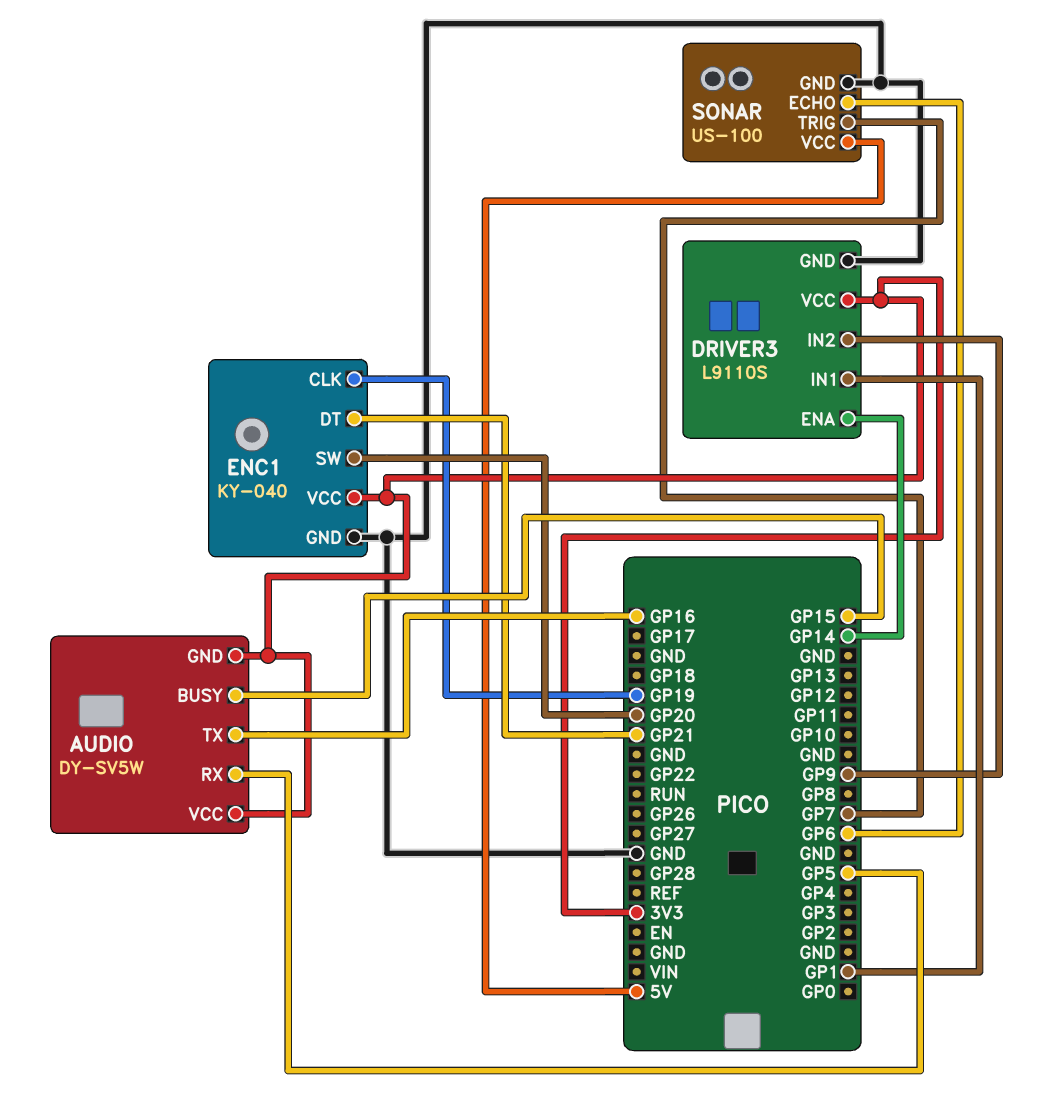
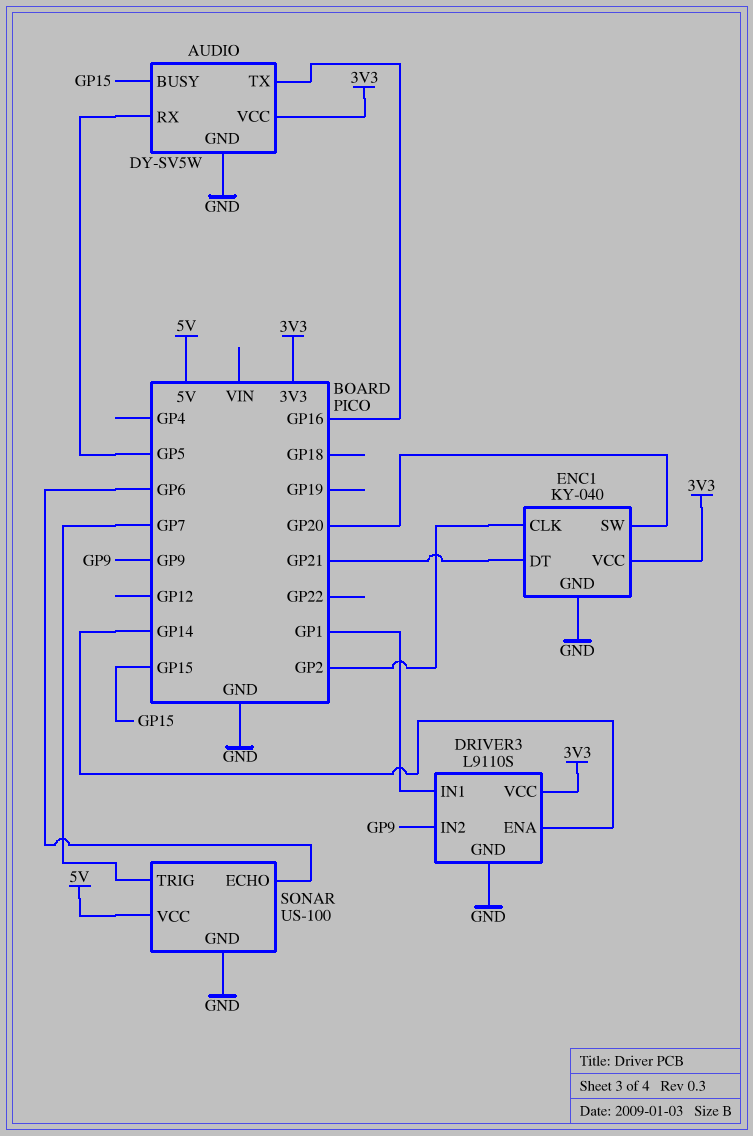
AUDIO pin GND: 3V3 -> GND
ENC1 pin CLK: GP19 -> GP2

